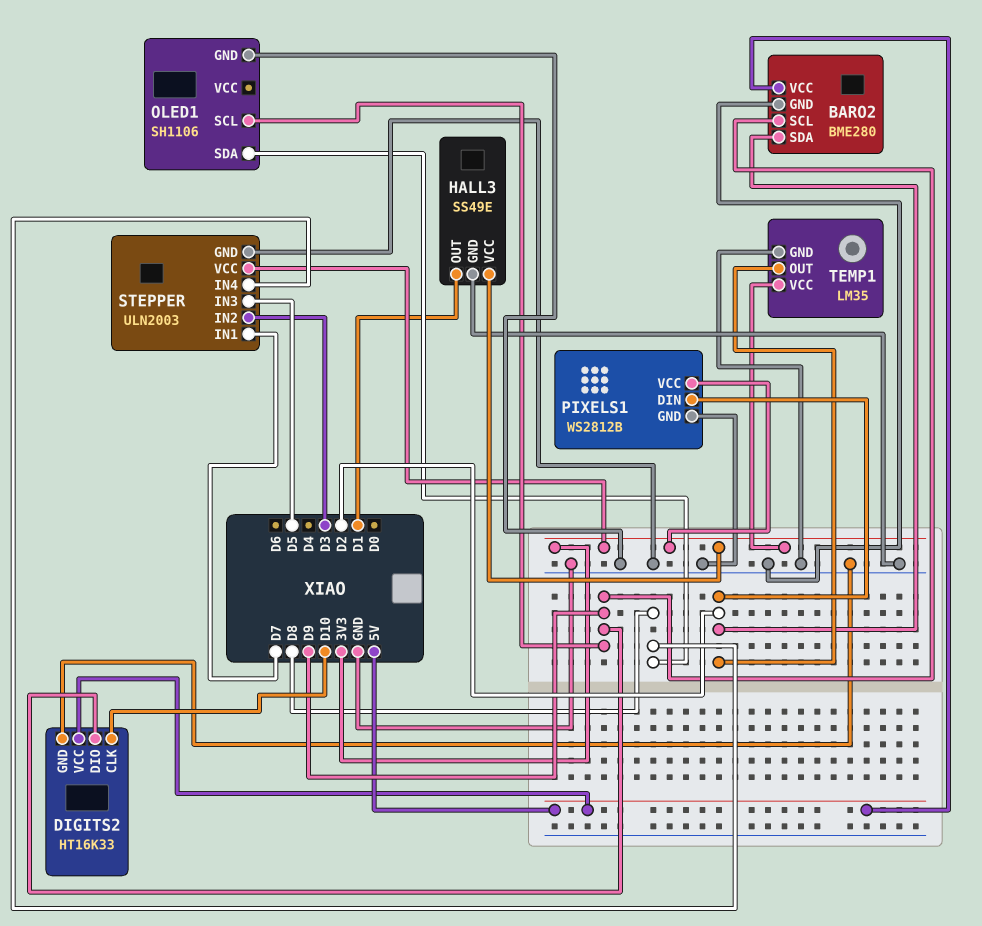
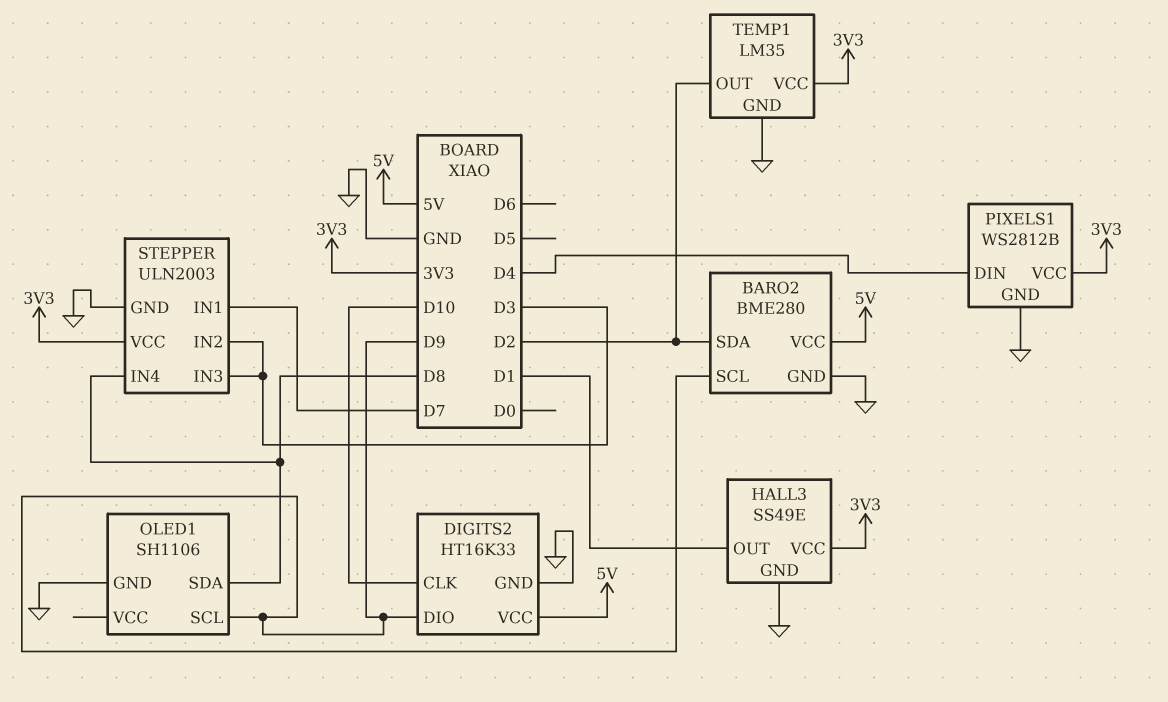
PIXELS1 pin DIN: D2 -> D4
STEPPER pin IN3: D5 -> D3

